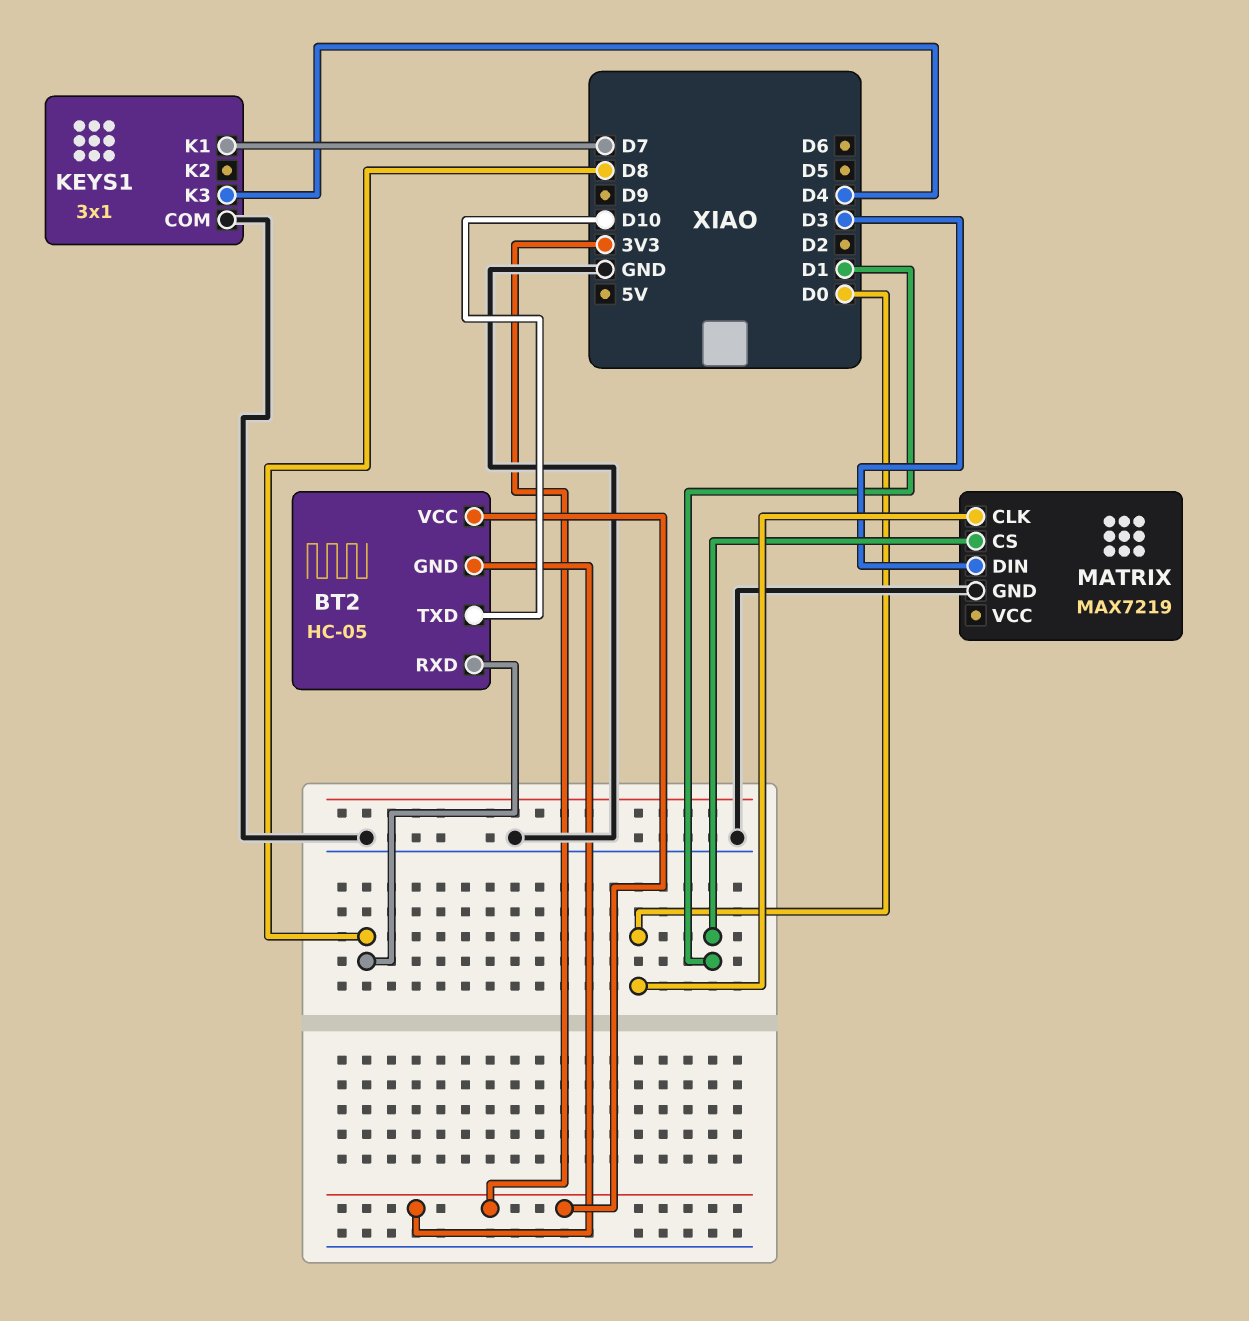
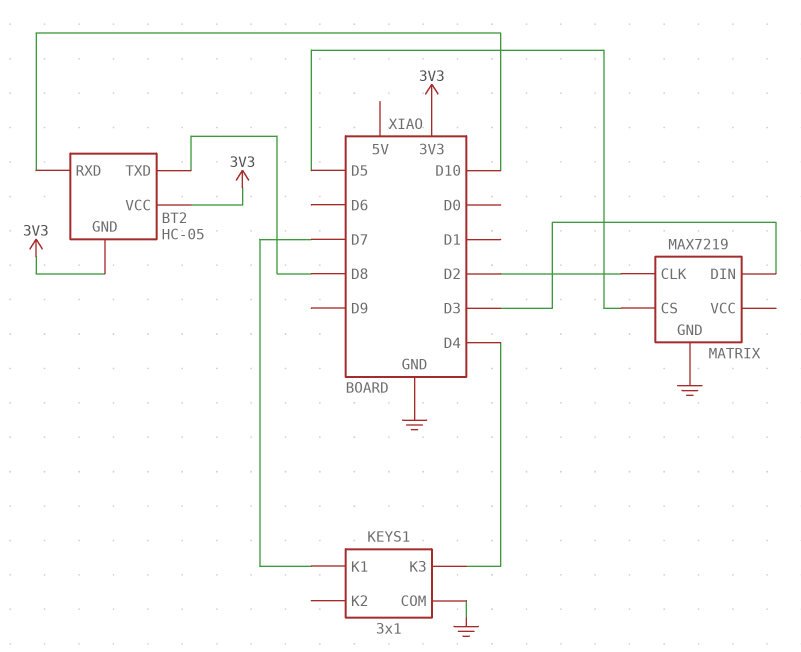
BT2 pin RXD: D8 -> D10
BT2 pin TXD: D10 -> D8
MATRIX pin CLK: D0 -> D2
MATRIX pin CS: D1 -> D5

